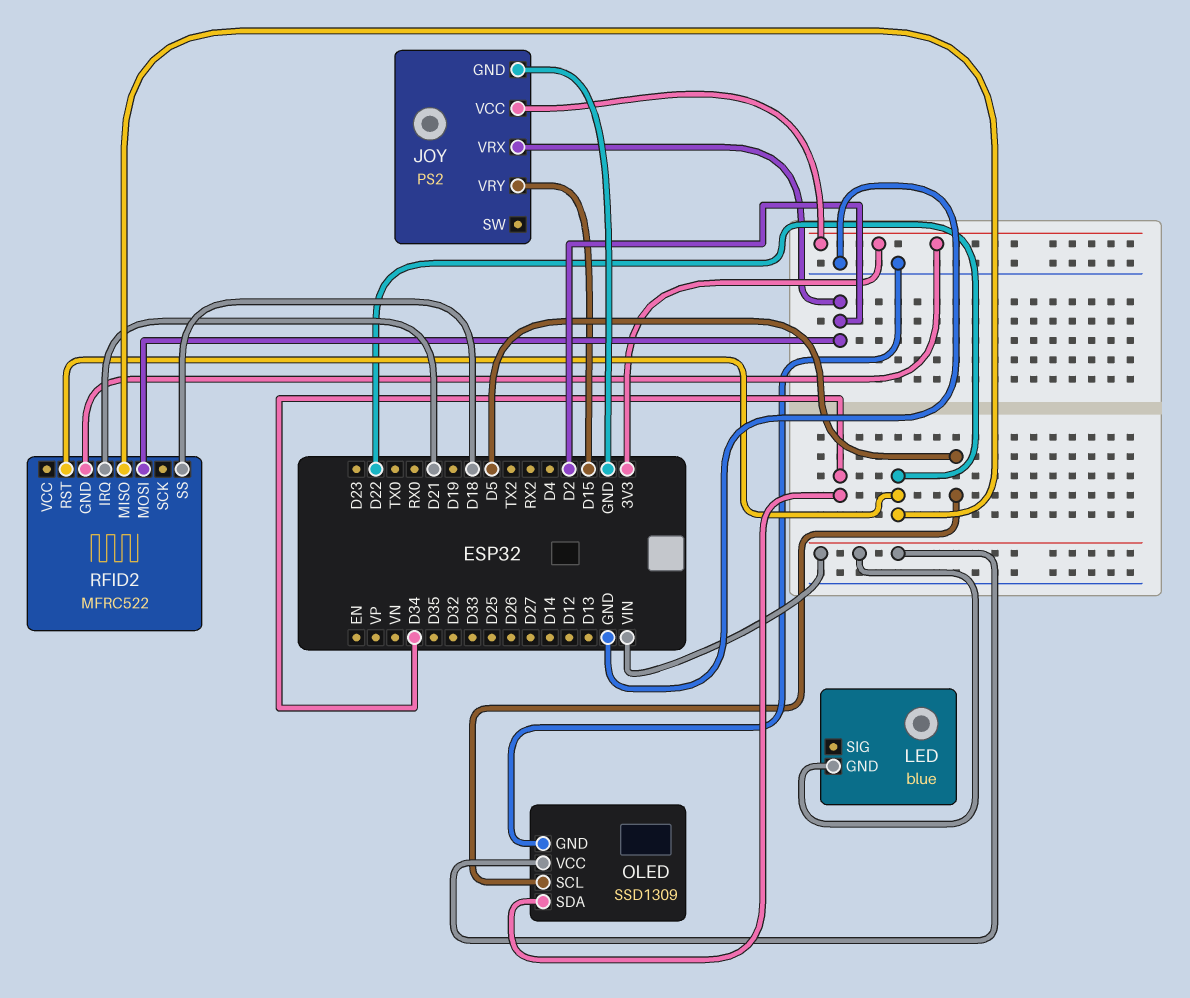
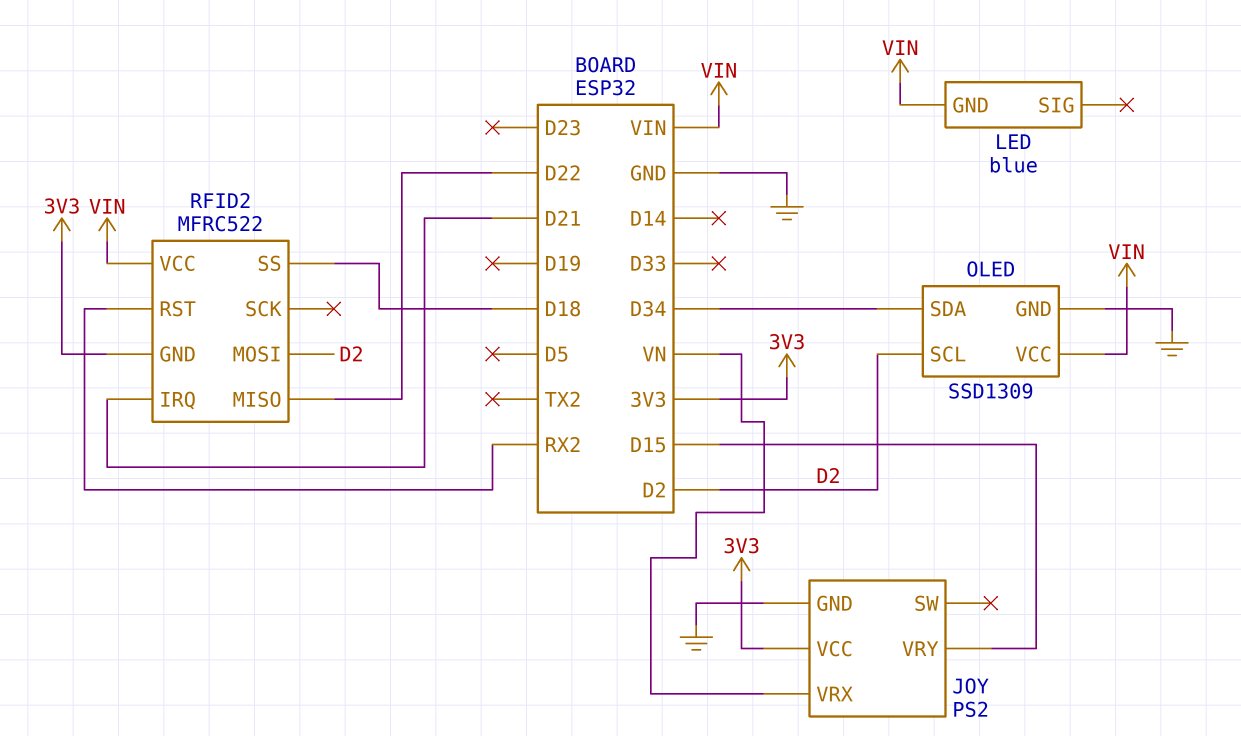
JOY pin VRX: D2 -> VN
OLED pin SCL: D5 -> D2
RFID2 pin RST: D22 -> RX2
RFID2 pin VCC: none -> VIN

